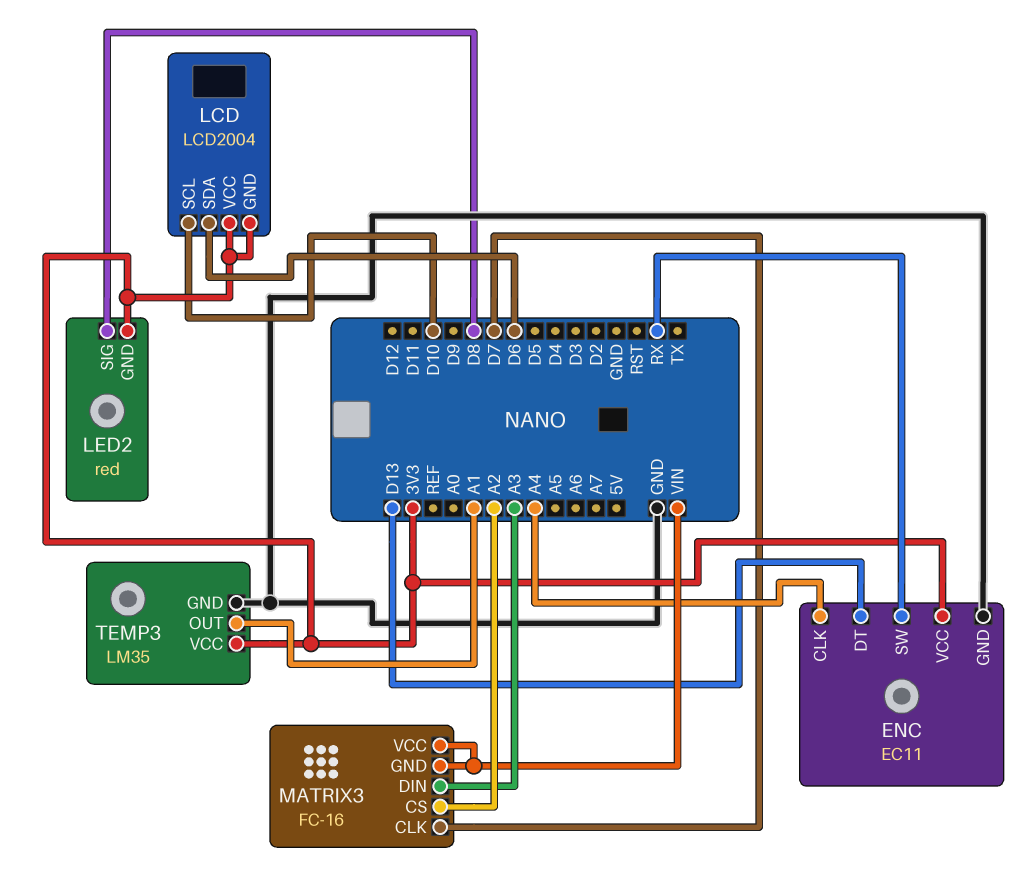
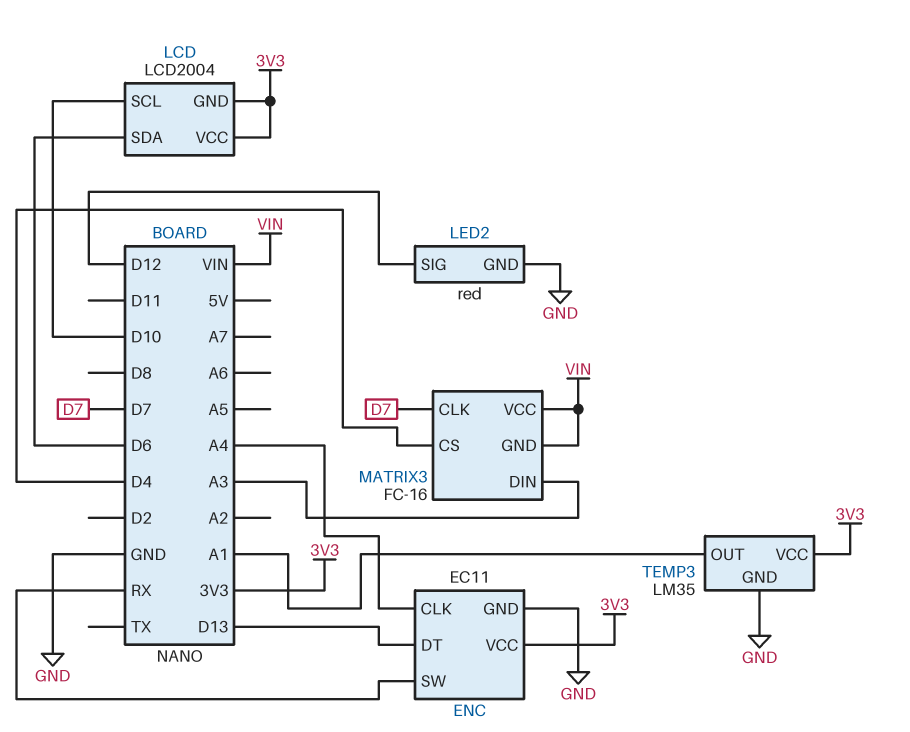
LED2 pin GND: 3V3 -> GND
LED2 pin SIG: D8 -> D12
MATRIX3 pin CS: A2 -> D4

